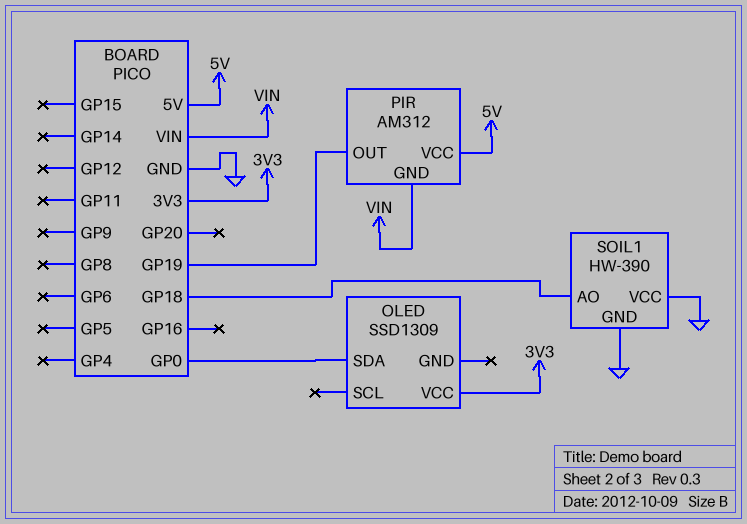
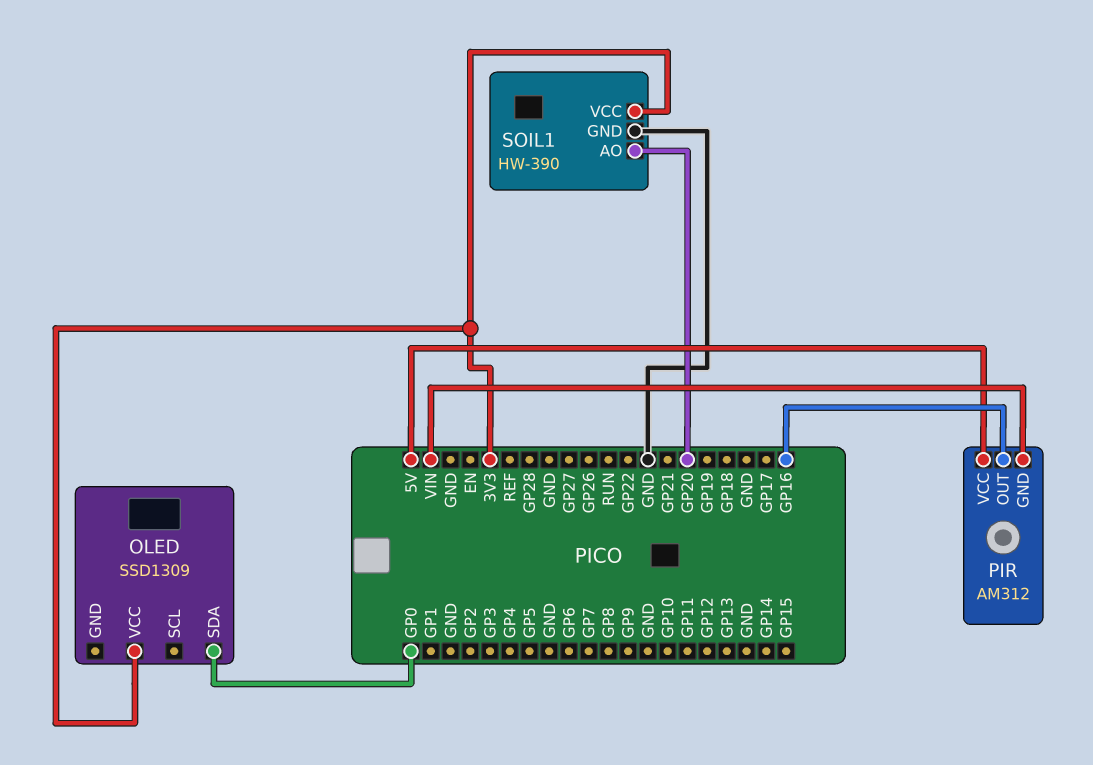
PIR pin OUT: GP19 -> GP16
SOIL1 pin AO: GP18 -> GP20
SOIL1 pin VCC: GND -> 3V3

